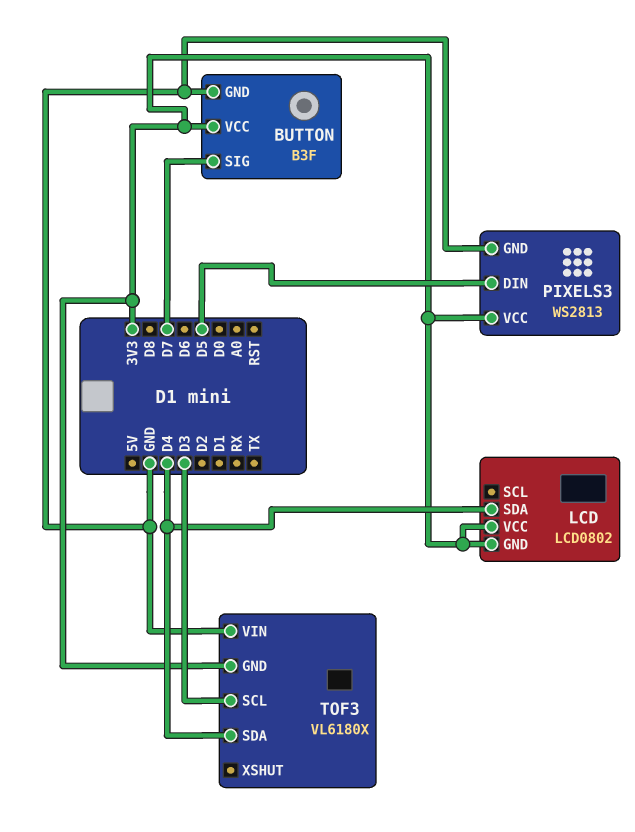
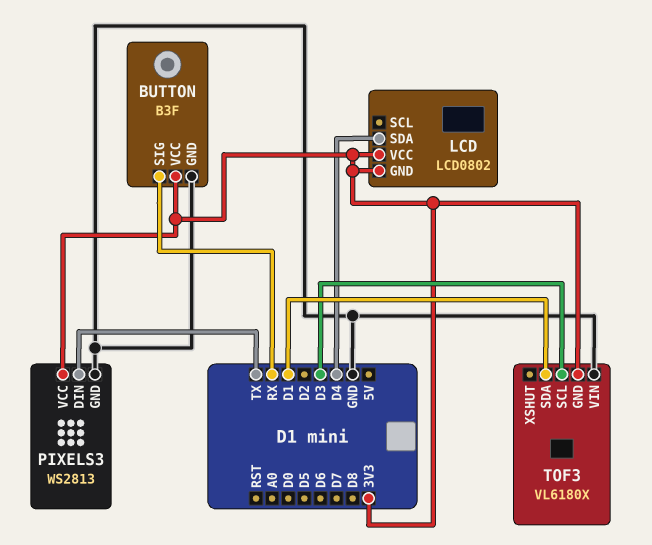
BUTTON pin SIG: D7 -> RX
PIXELS3 pin DIN: D5 -> TX
TOF3 pin SDA: D4 -> D1

